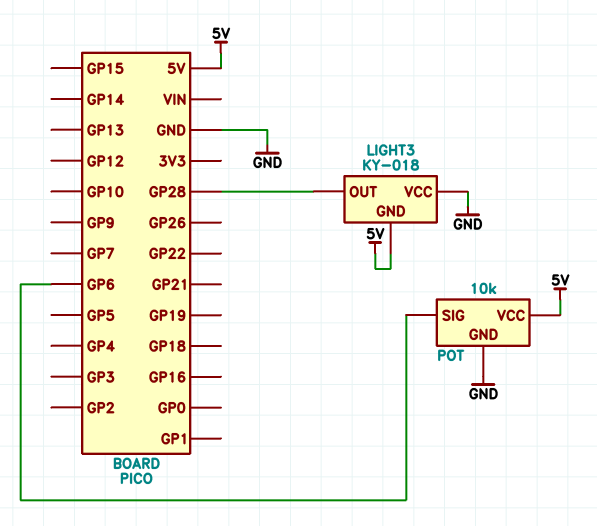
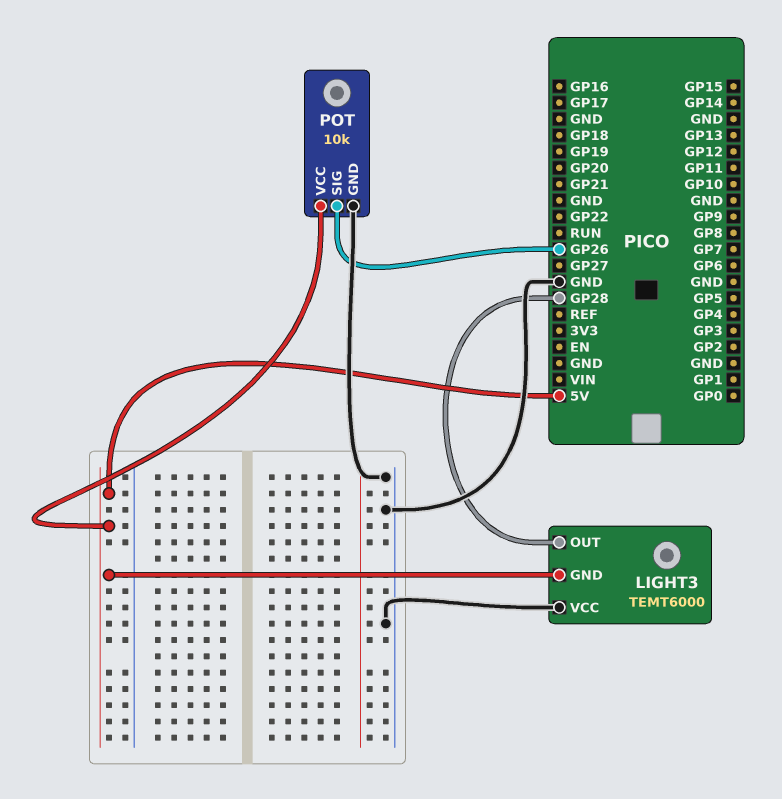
LIGHT3: KY-018 -> TEMT6000
POT pin SIG: GP6 -> GP26

